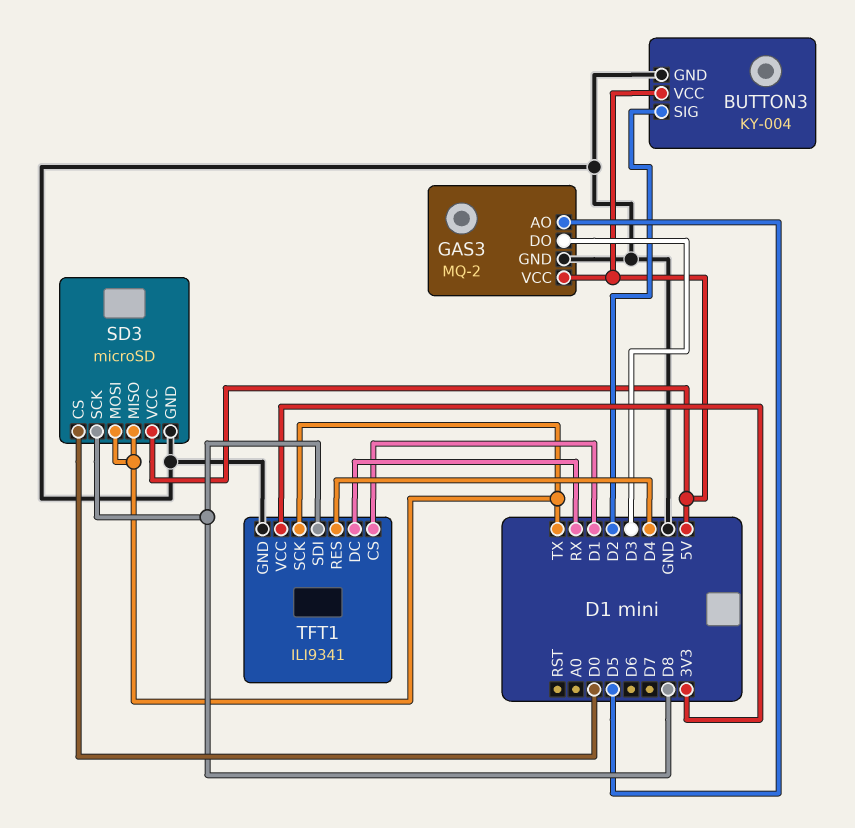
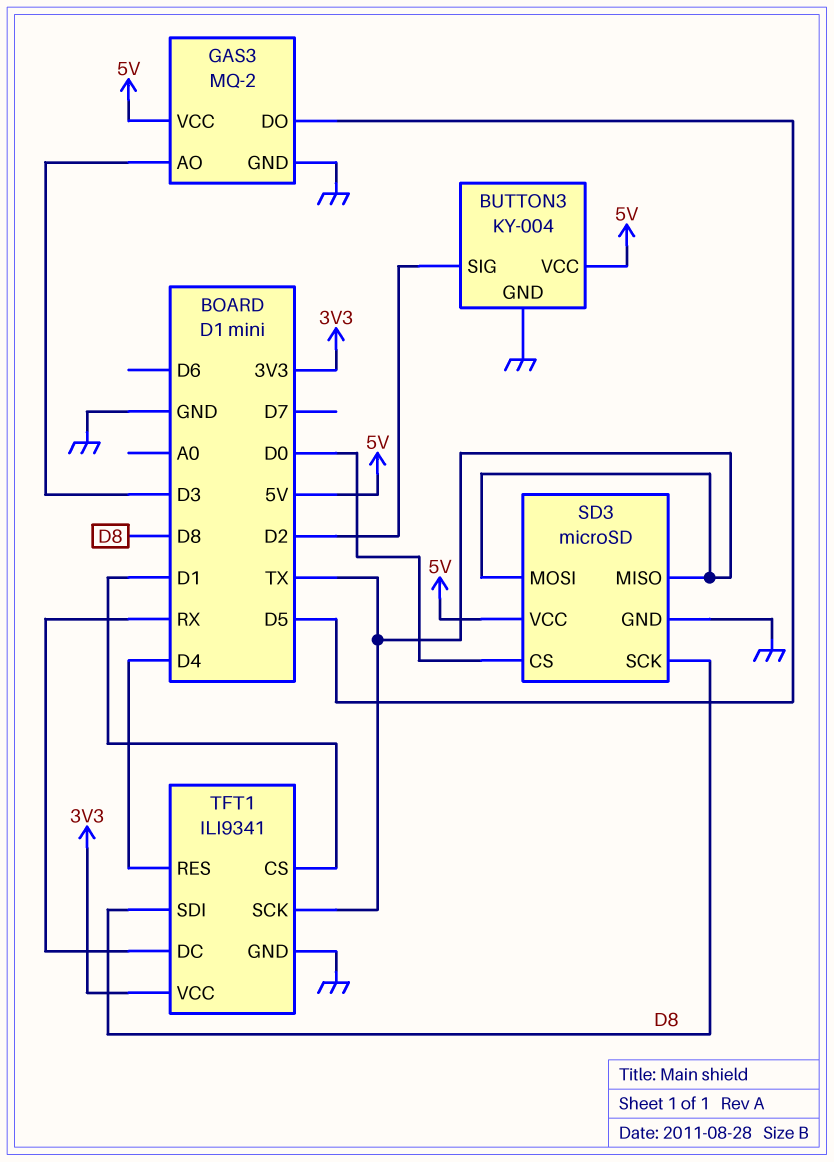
GAS3 pin AO: D5 -> D3
GAS3 pin DO: D3 -> D5

